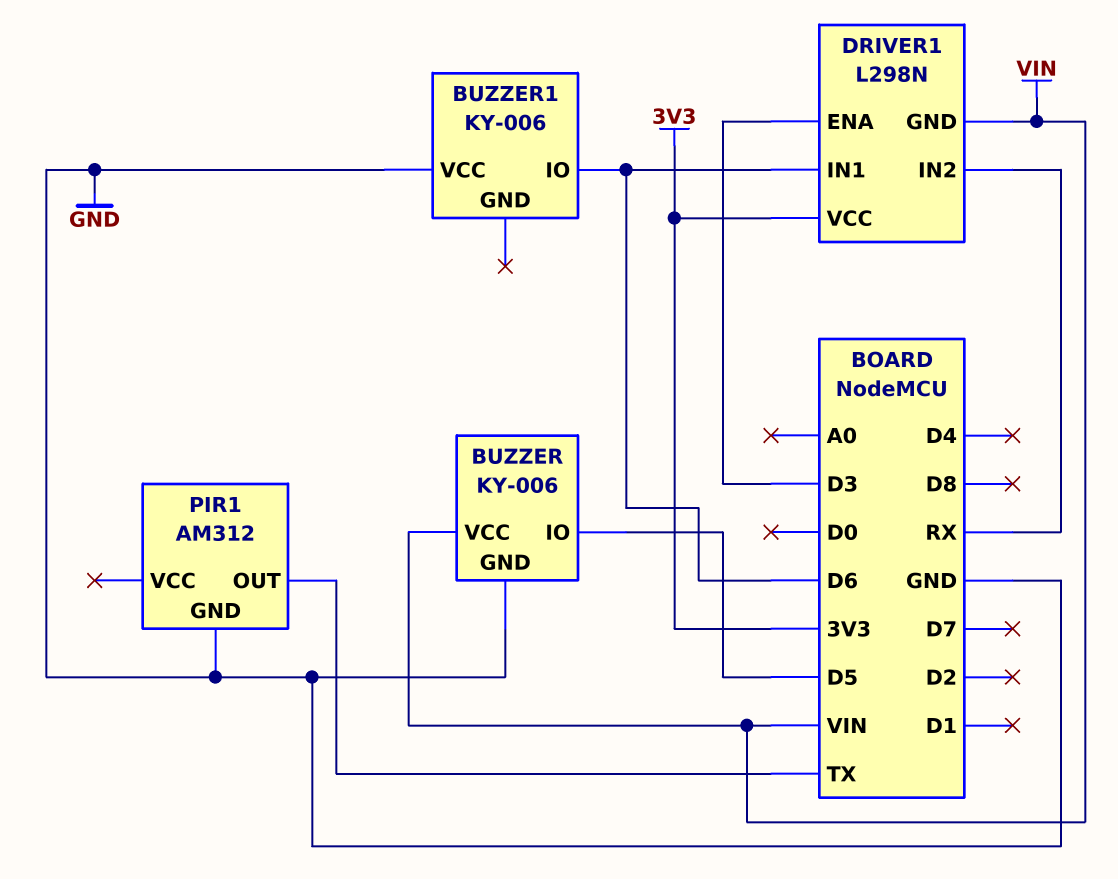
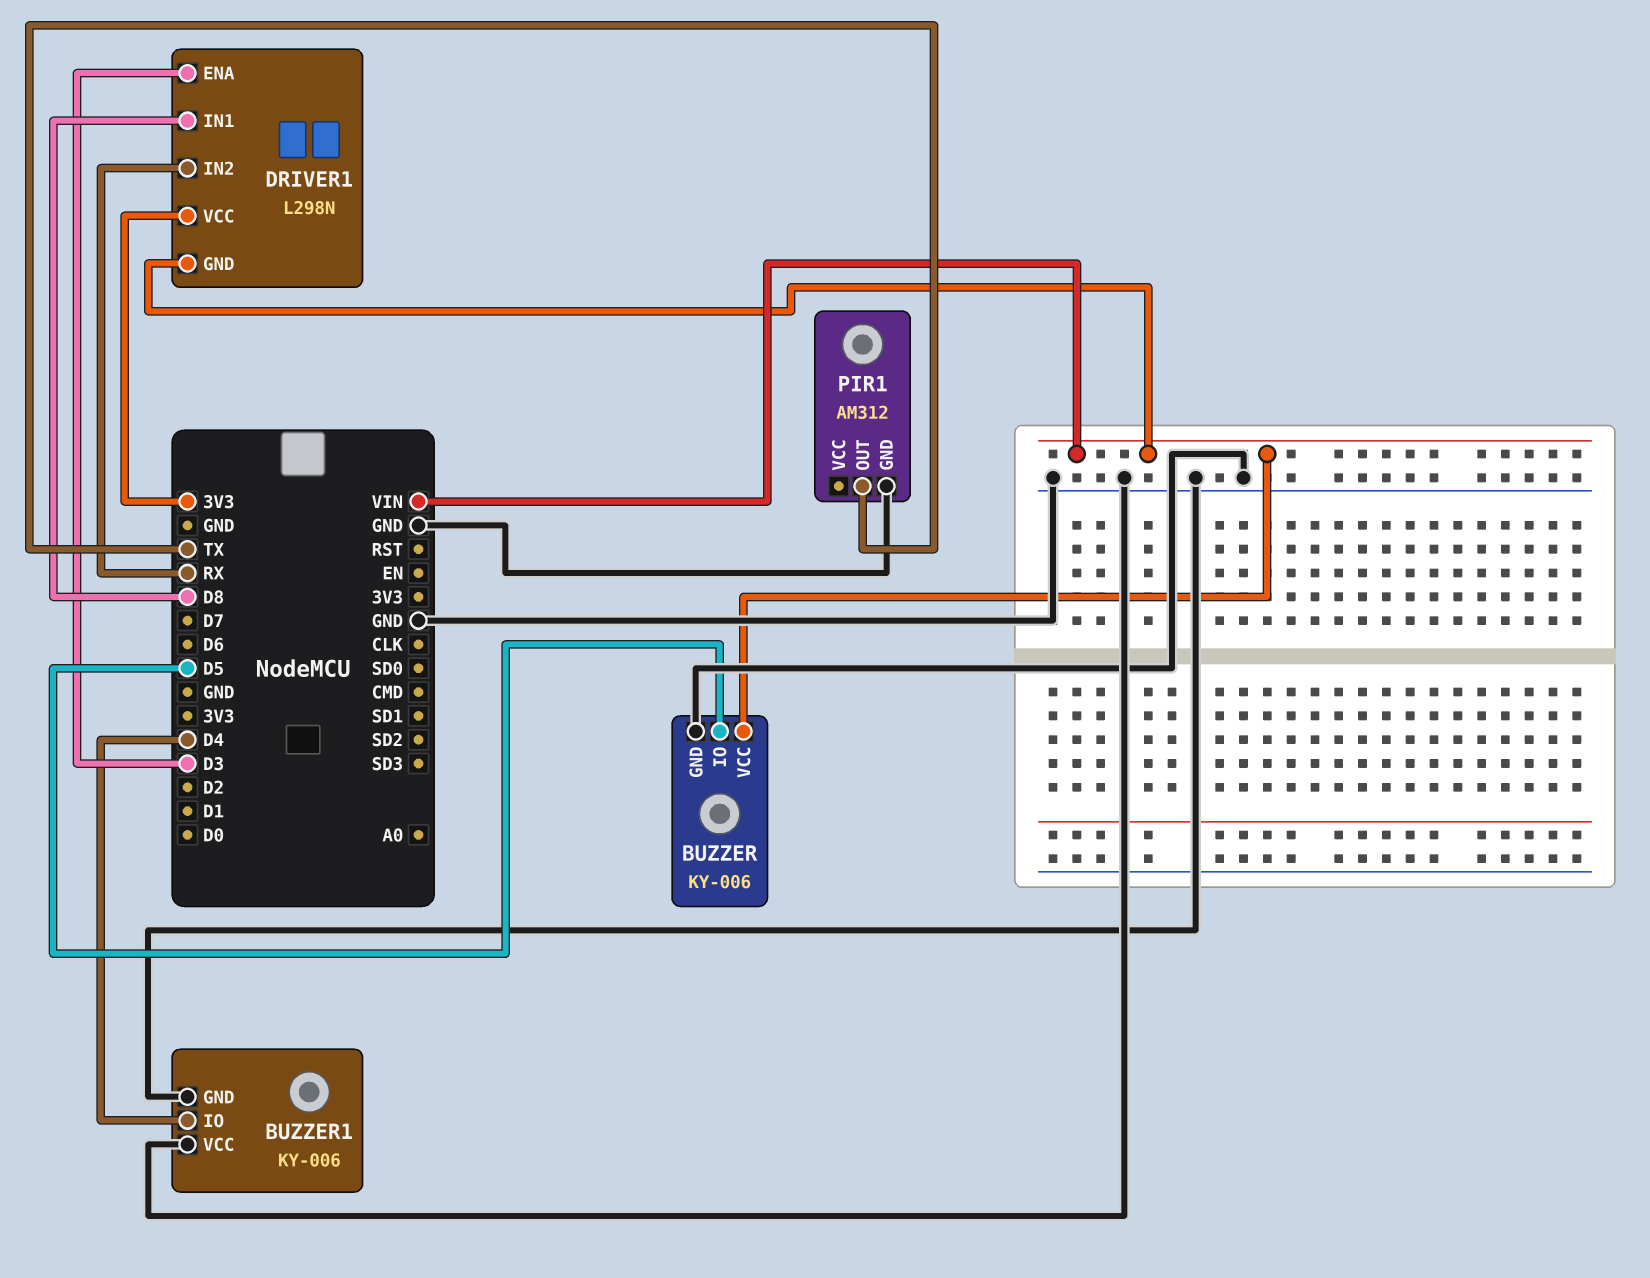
BUZZER1 pin GND: none -> GND
BUZZER1 pin IO: D6 -> D4
DRIVER1 pin IN1: D6 -> D8

